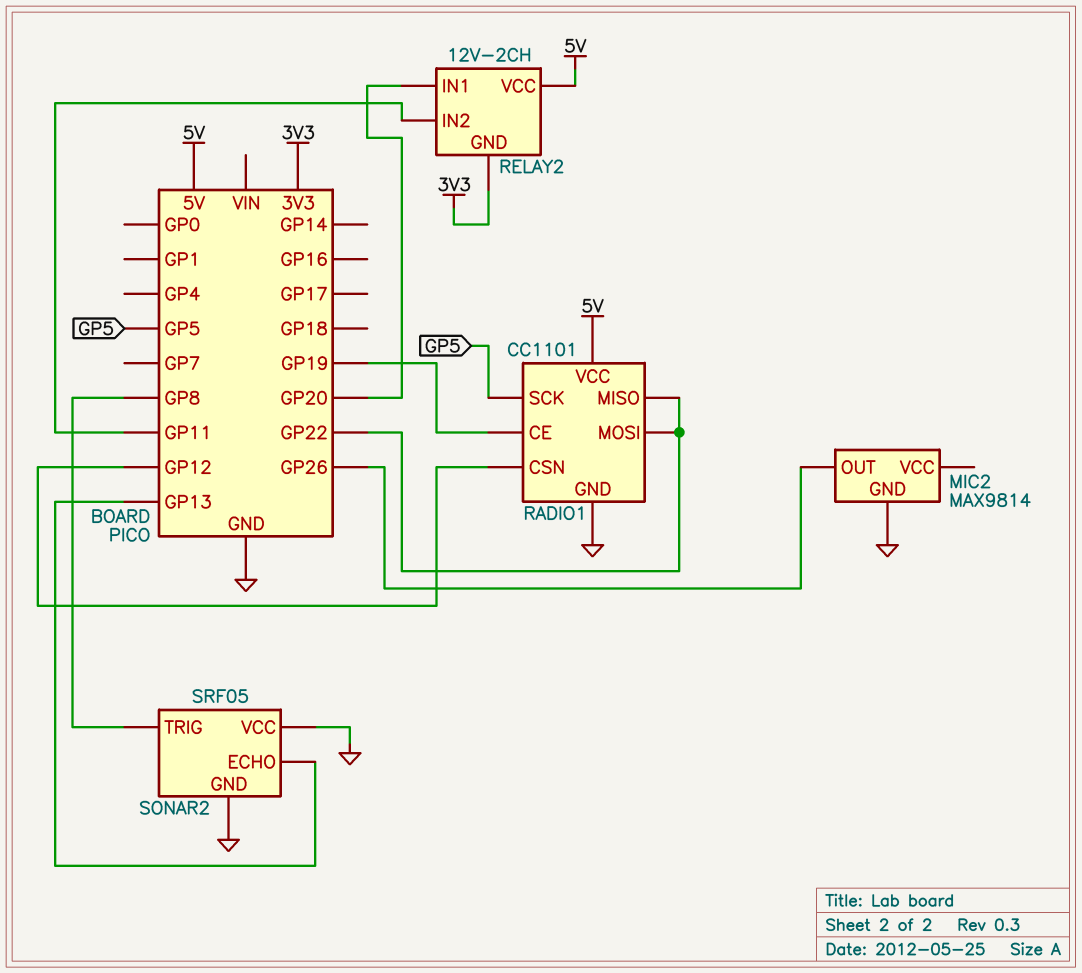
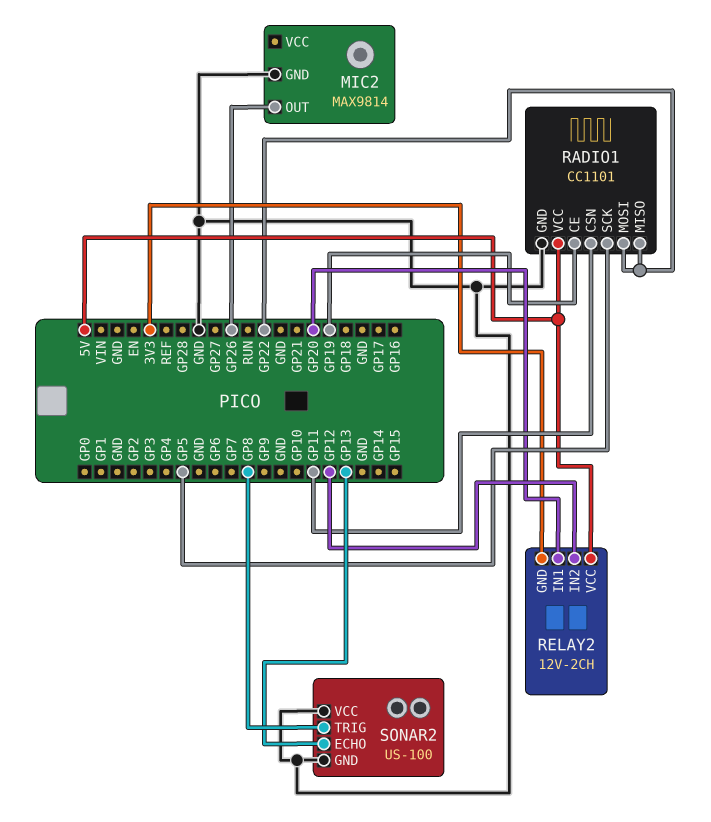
RADIO1 pin CSN: GP12 -> GP11
RELAY2 pin IN2: GP11 -> GP12
SONAR2: SRF05 -> US-100

